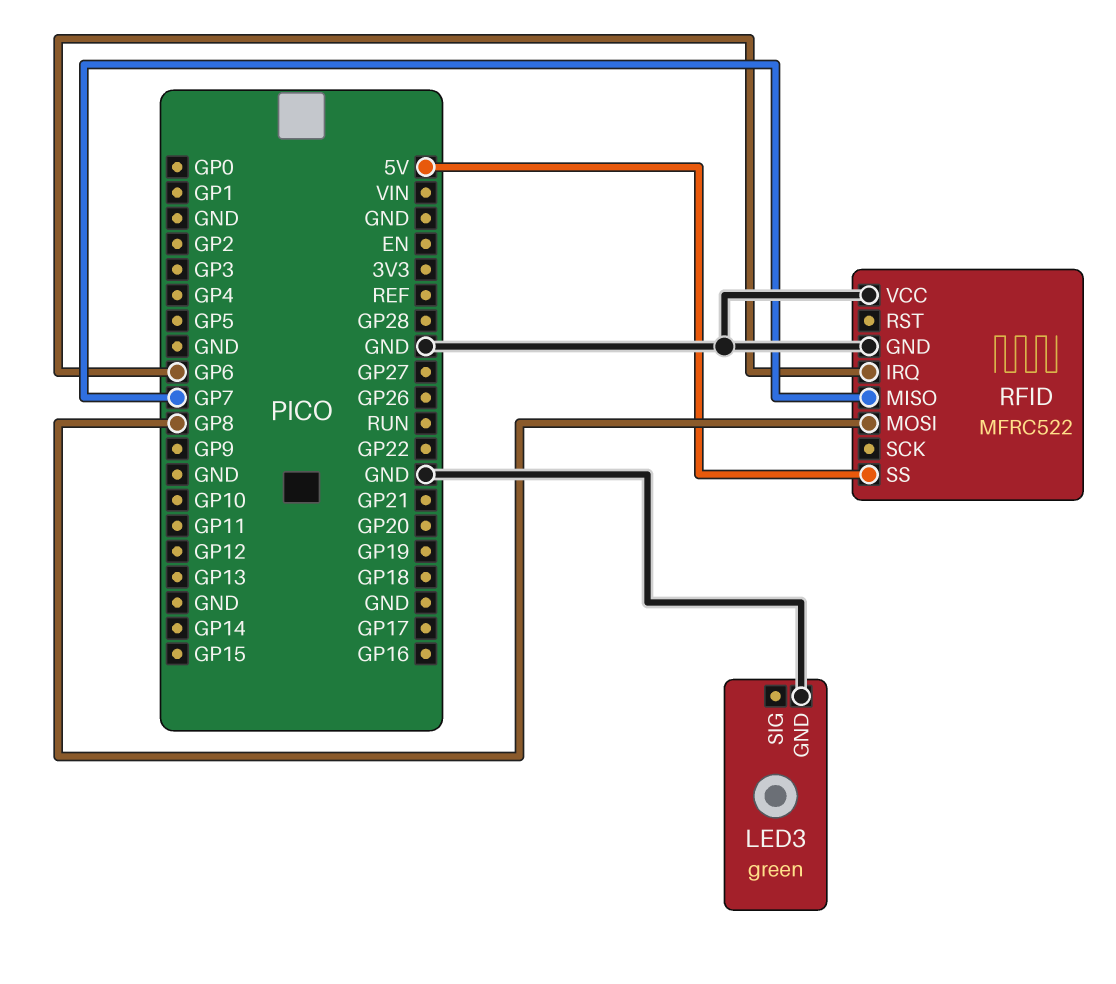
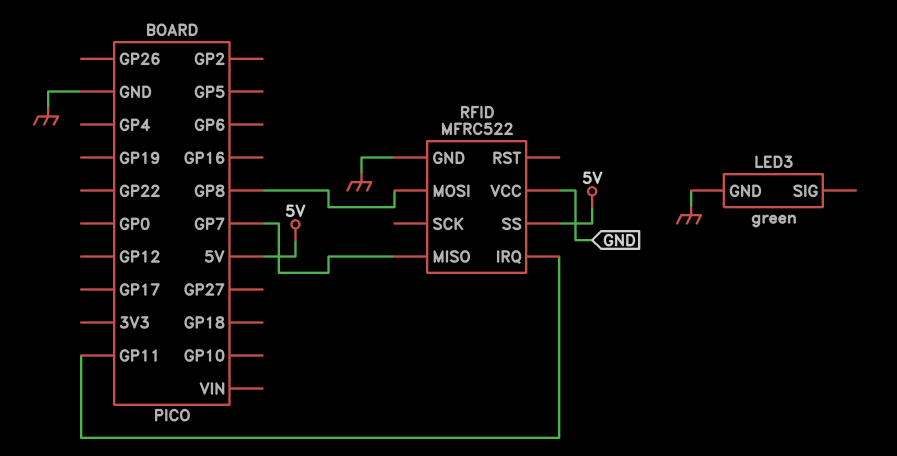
RFID pin IRQ: GP6 -> GP11

